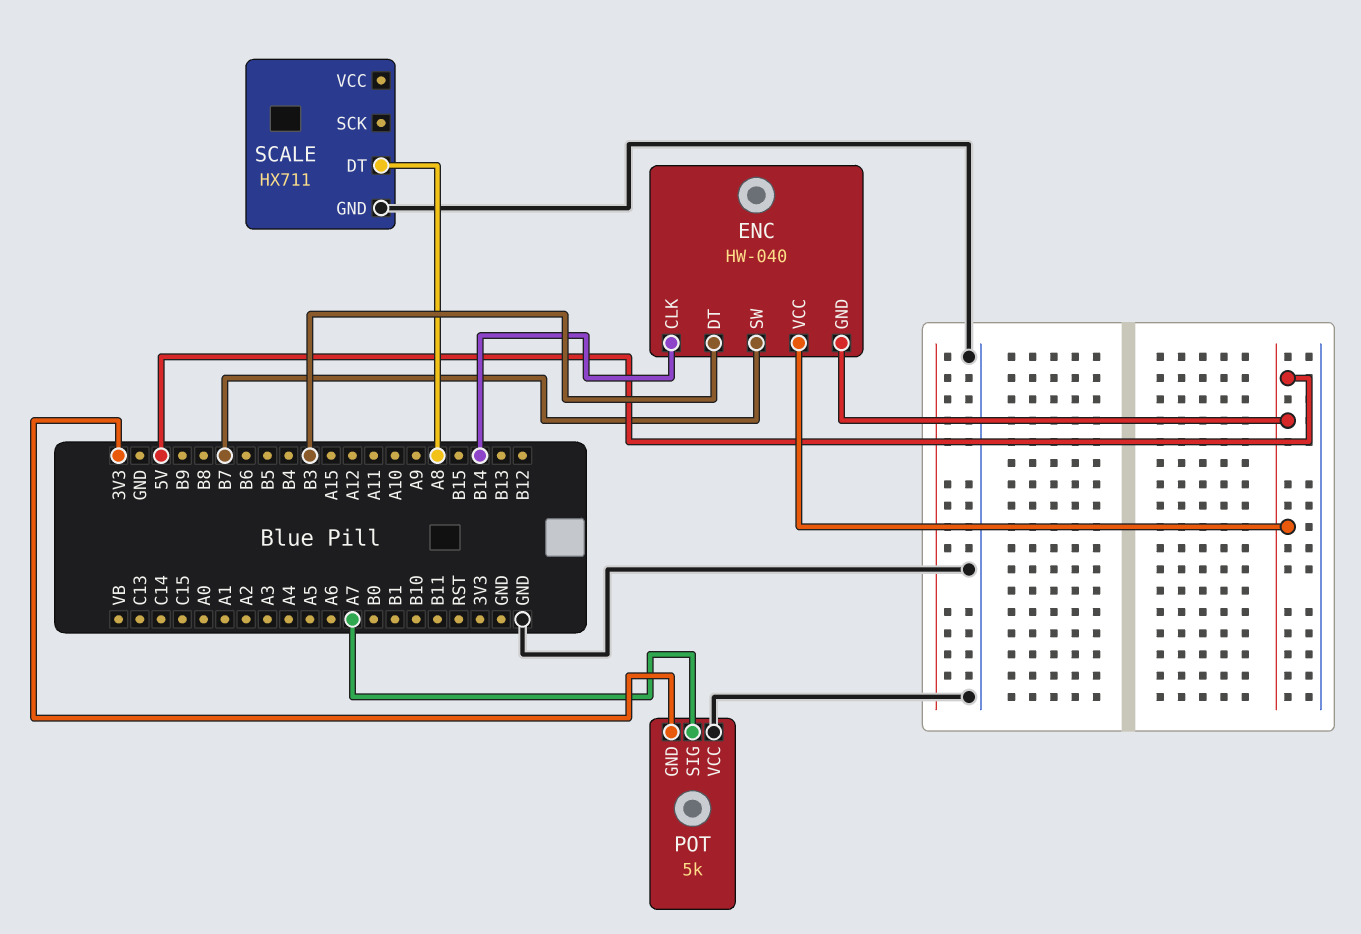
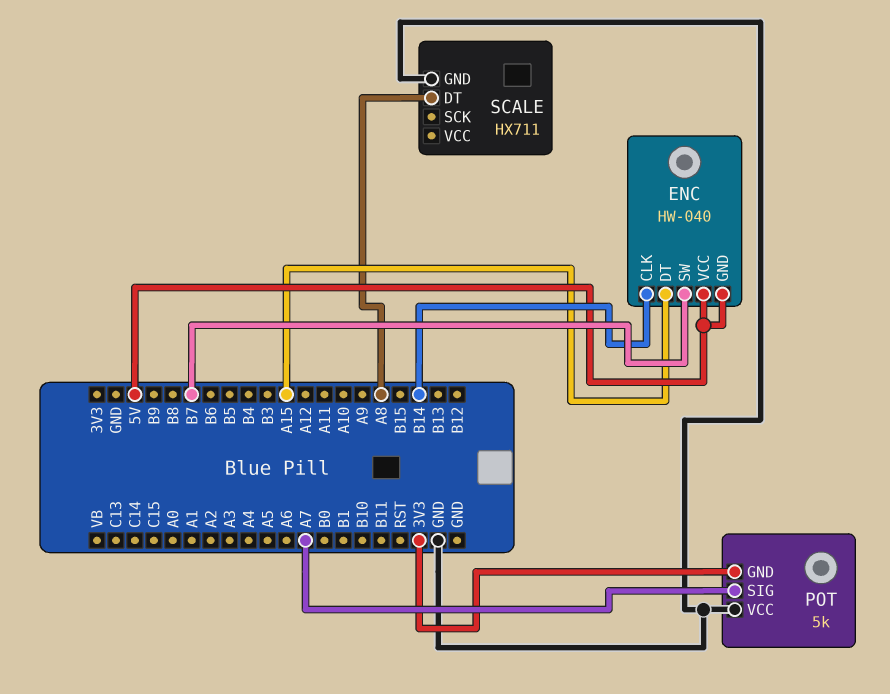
ENC pin DT: B3 -> A15

